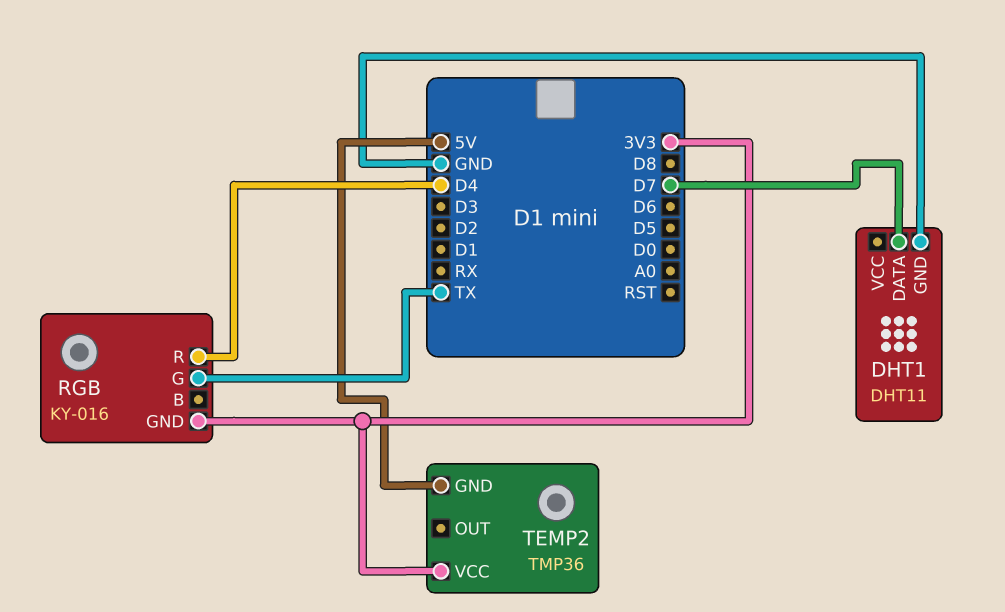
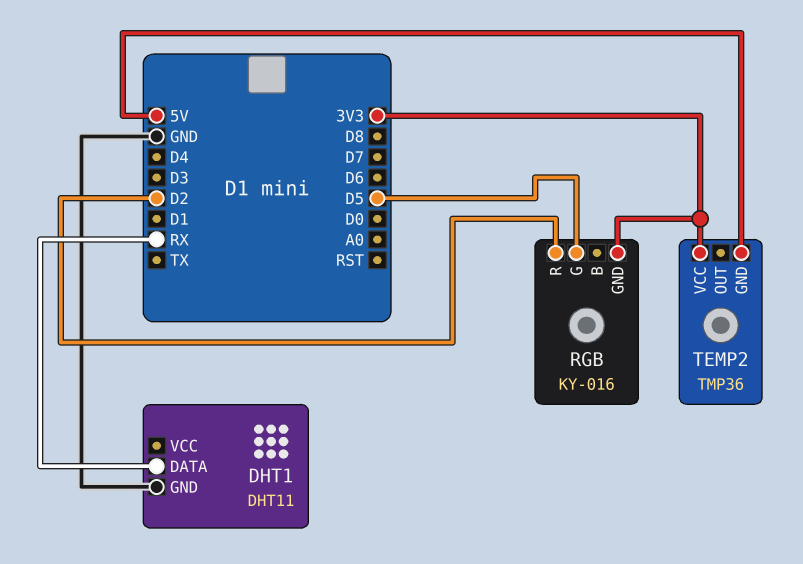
DHT1 pin DATA: D7 -> RX
RGB pin G: TX -> D5
RGB pin R: D4 -> D2

